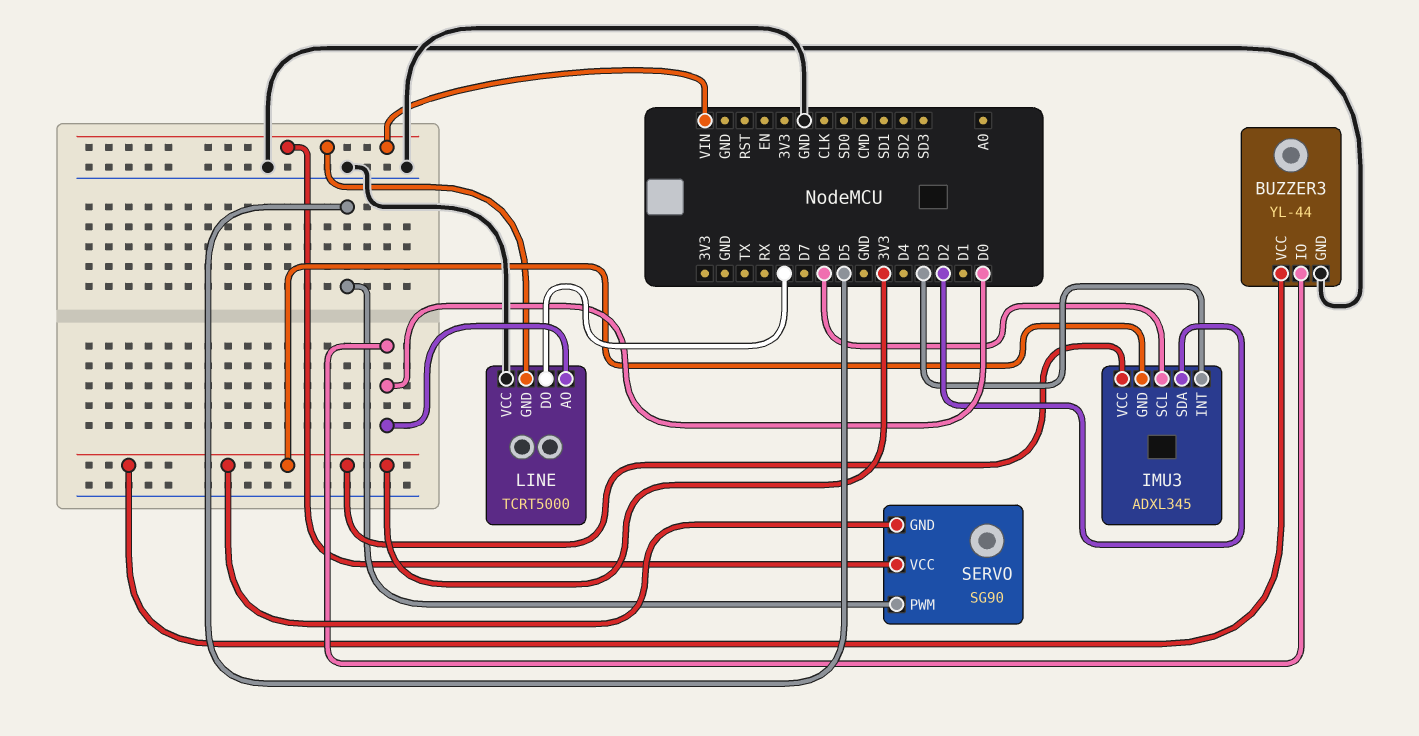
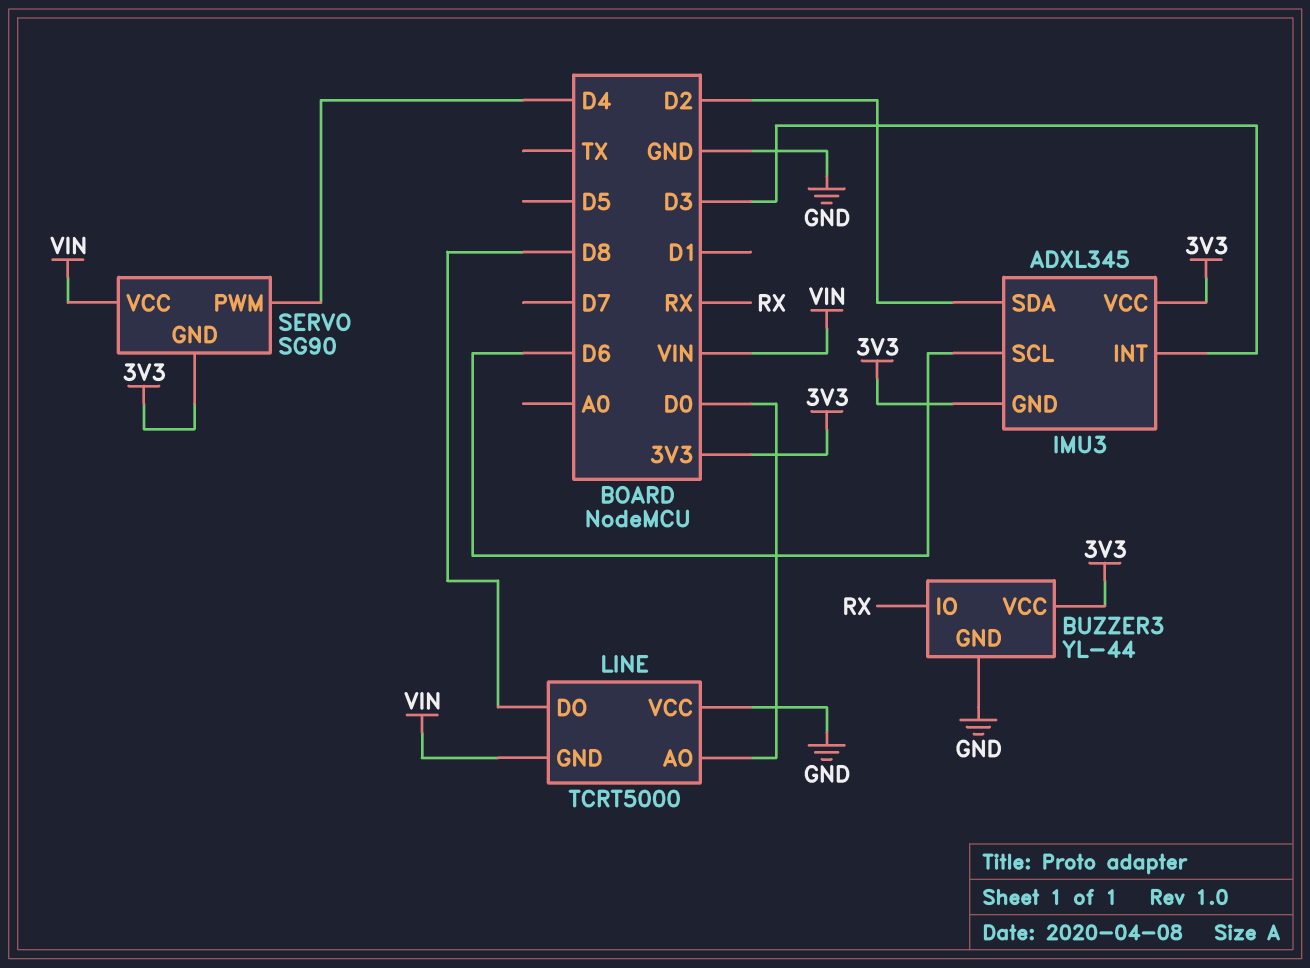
BUZZER3 pin IO: D0 -> RX
SERVO pin PWM: D5 -> D4

